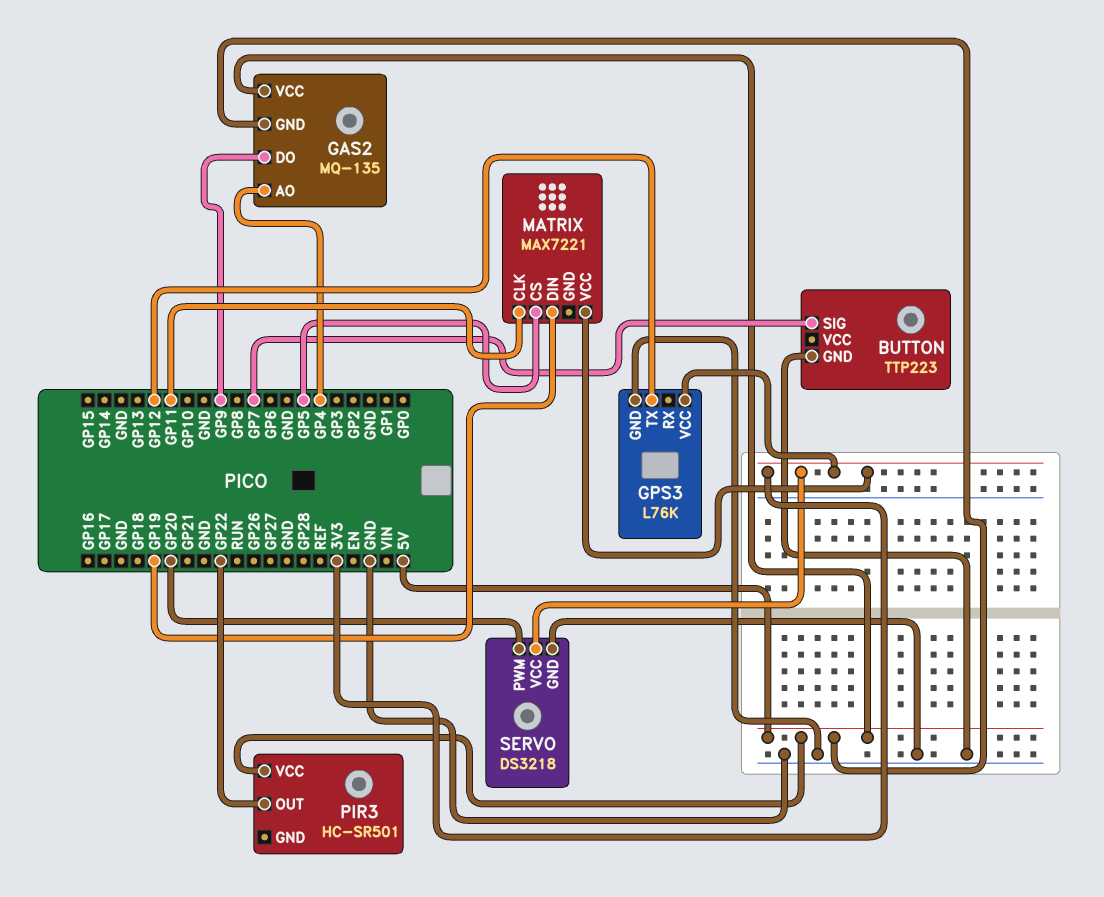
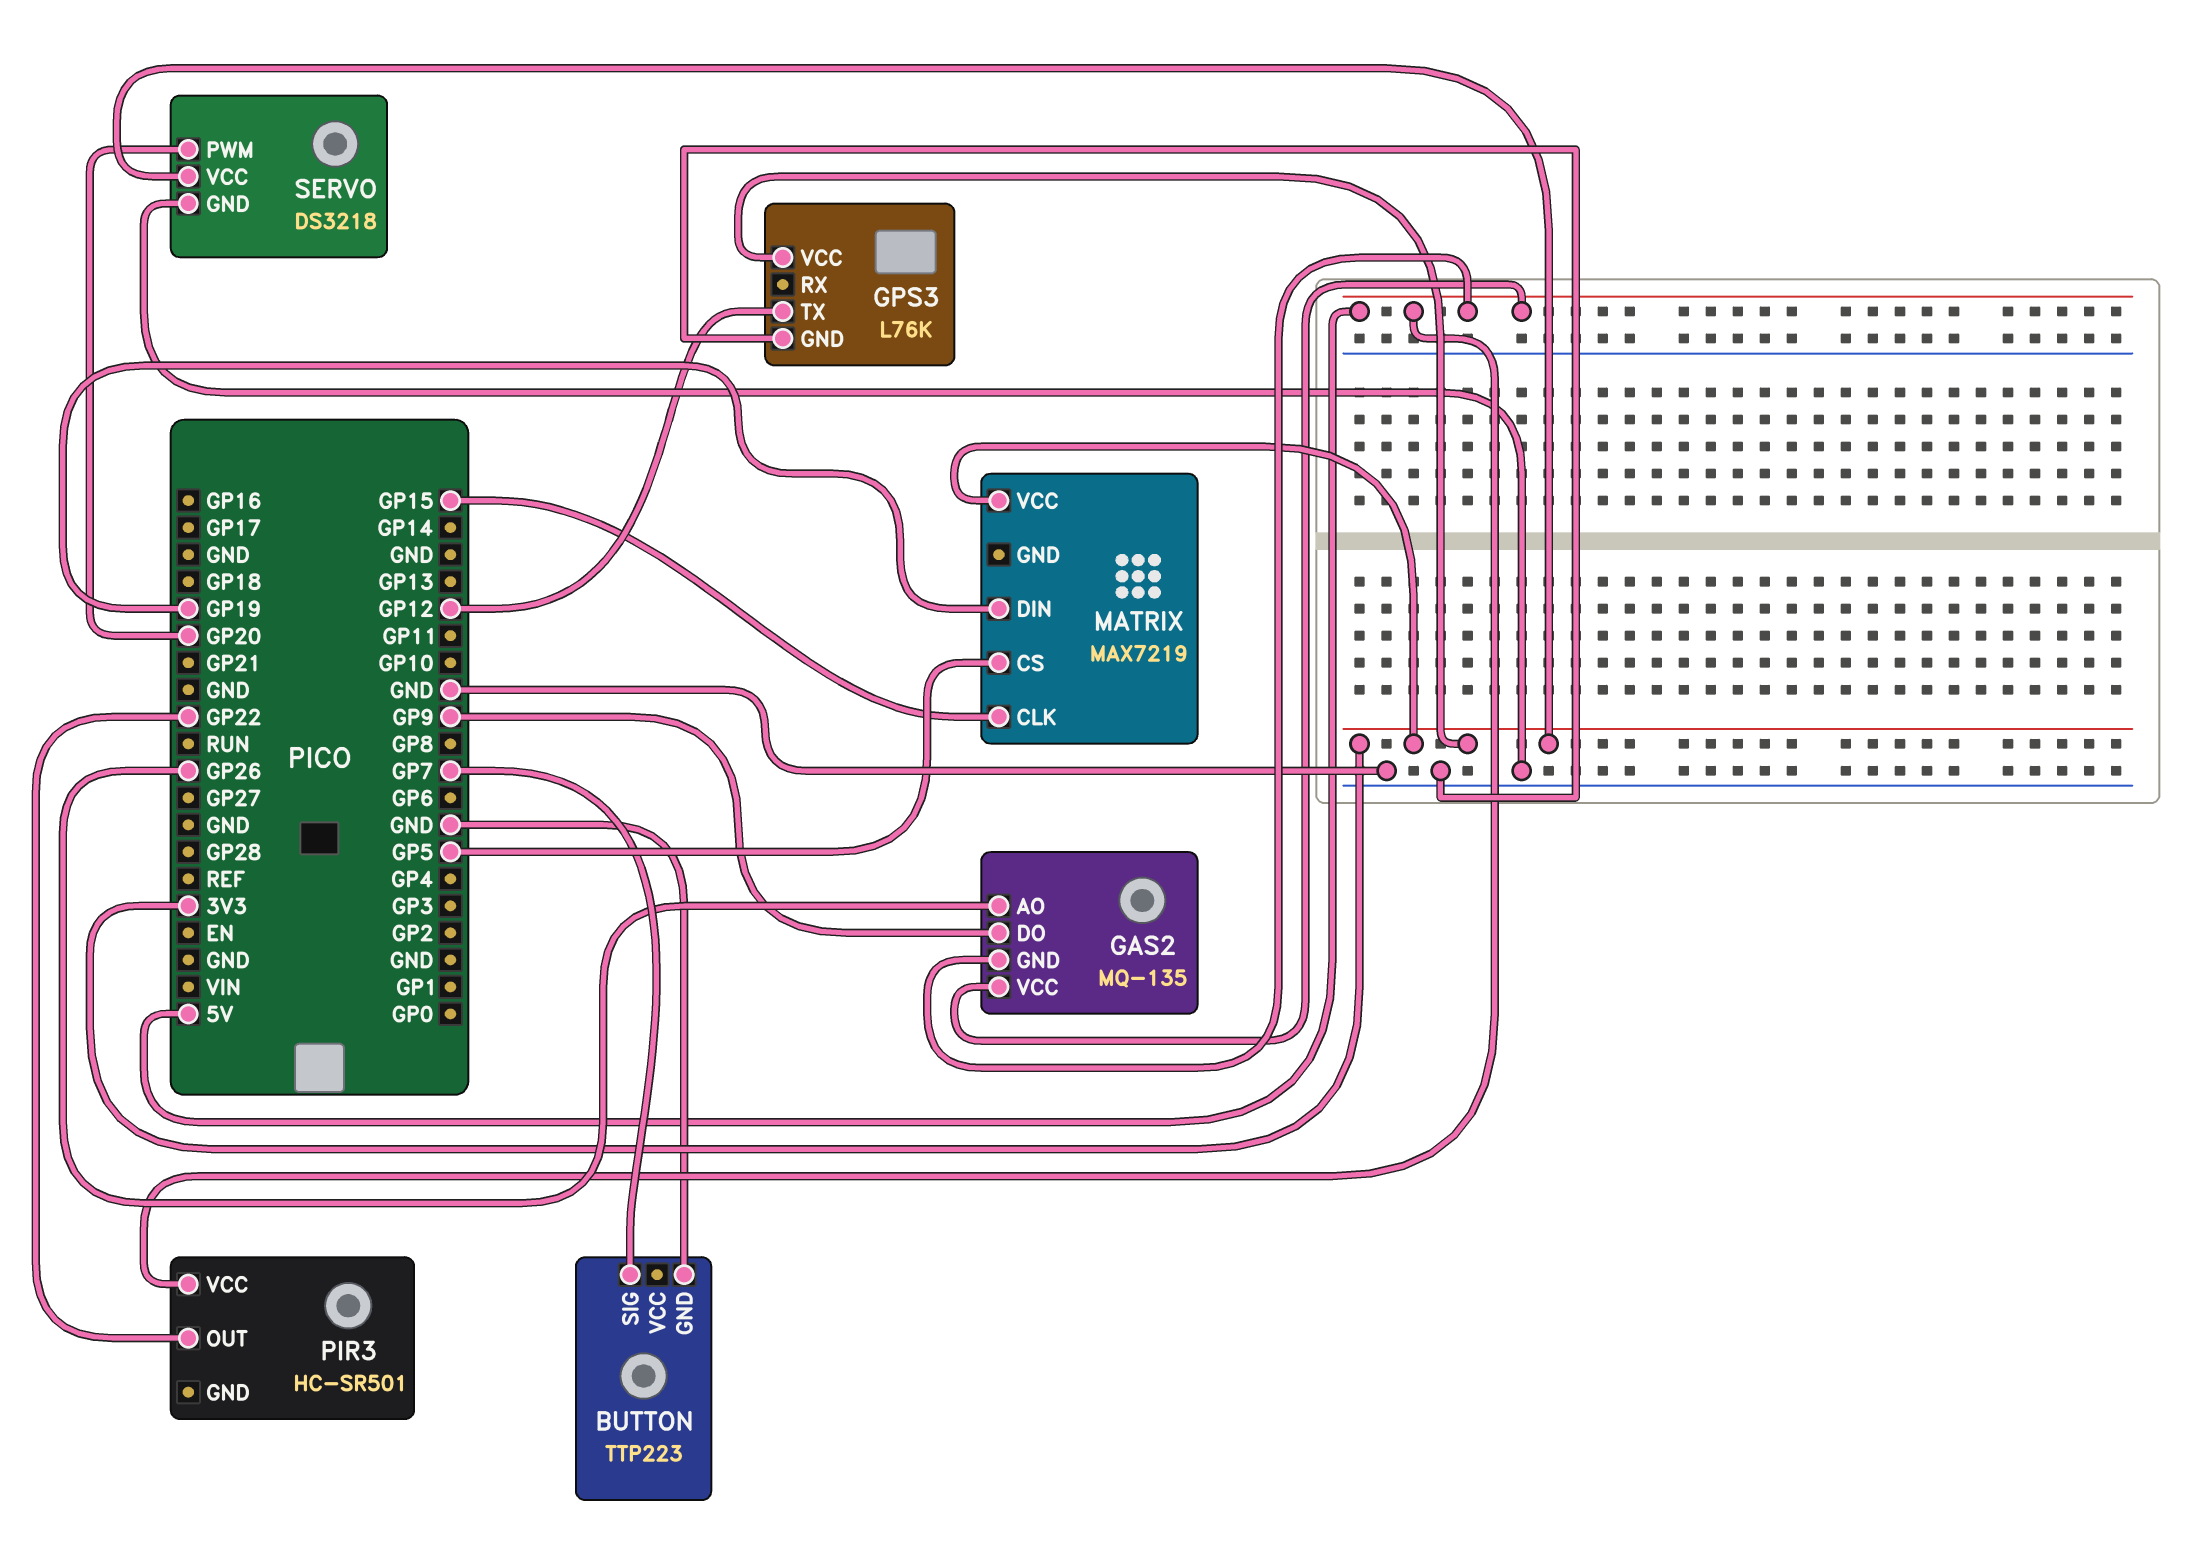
GAS2 pin AO: GP4 -> GP26
MATRIX: MAX7221 -> MAX7219
MATRIX pin CLK: GP11 -> GP15

